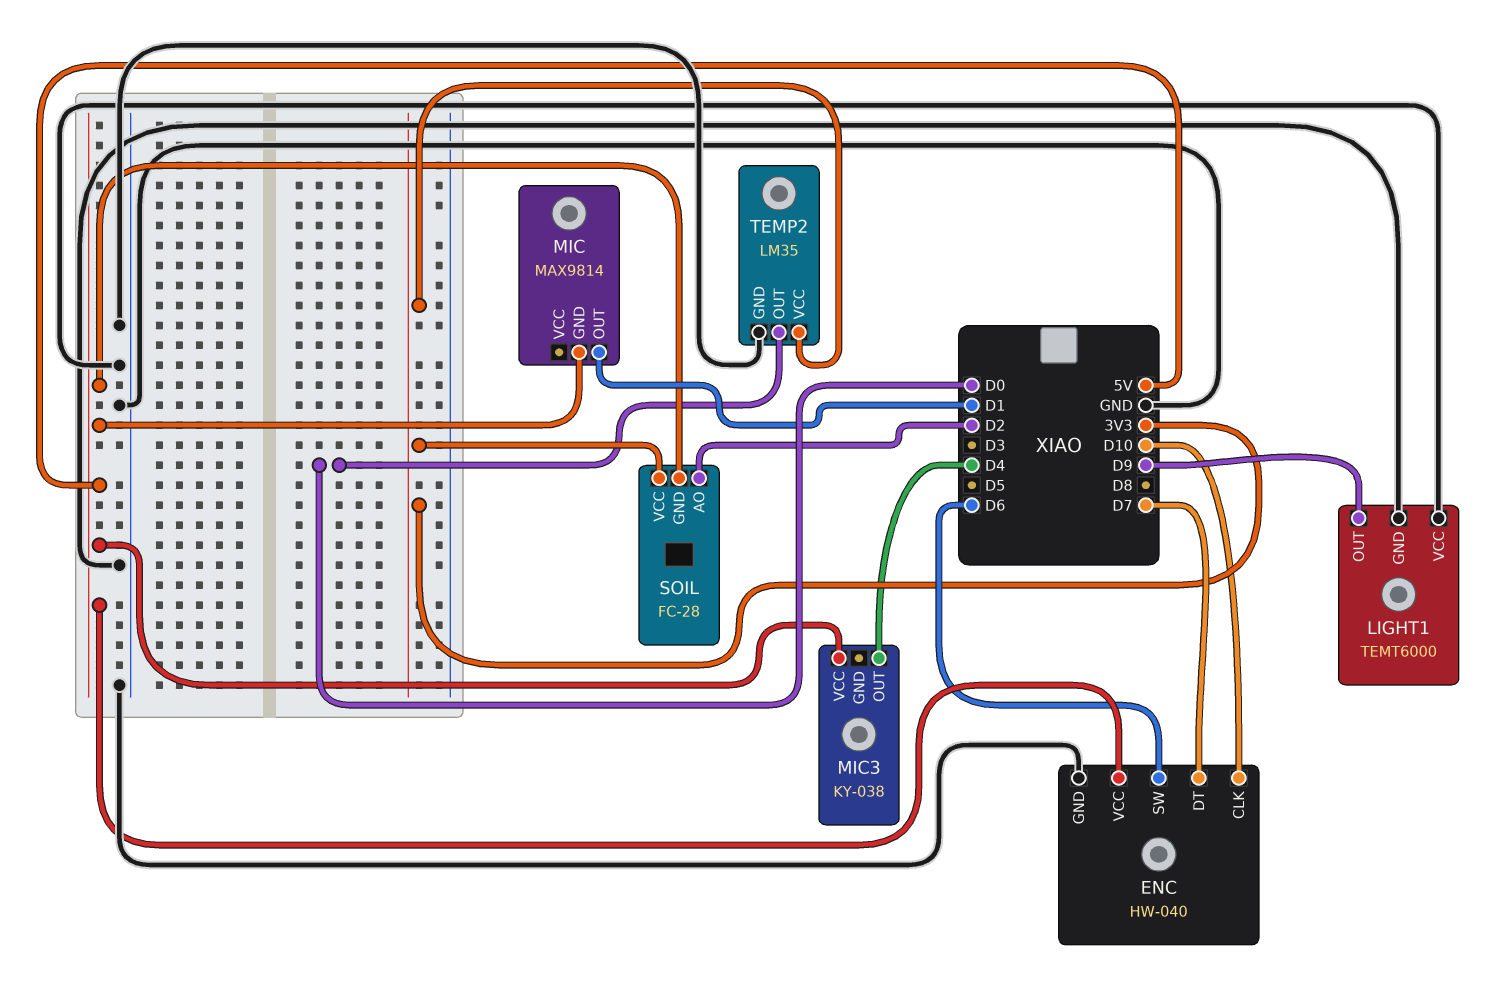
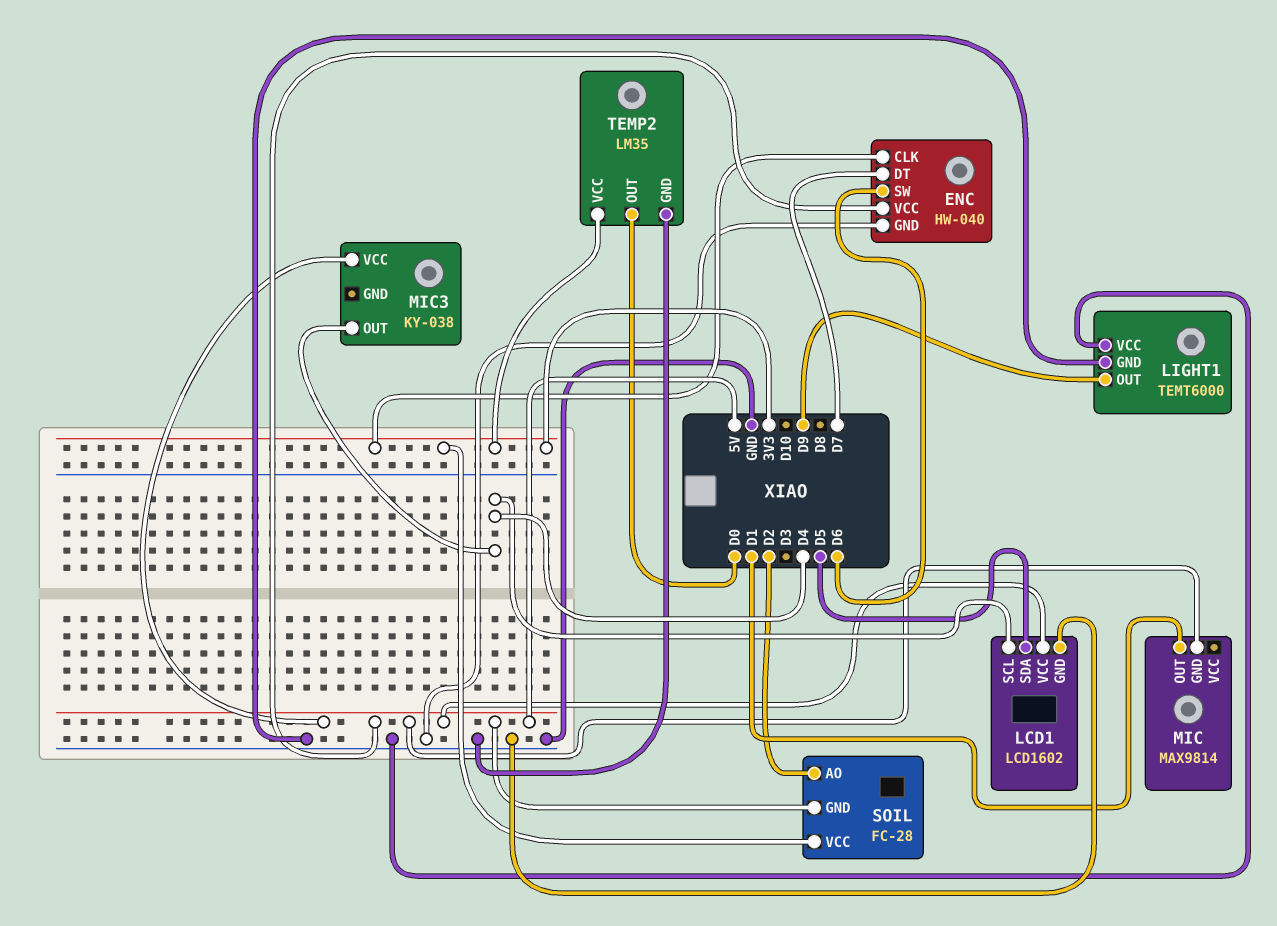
ENC pin CLK: D10 -> 3V3
LCD1: none -> LCD1602
LCD1 pin GND: none -> GND
LCD1 pin SCL: none -> D4
LCD1 pin SDA: none -> D5
LCD1 pin VCC: none -> 5V

